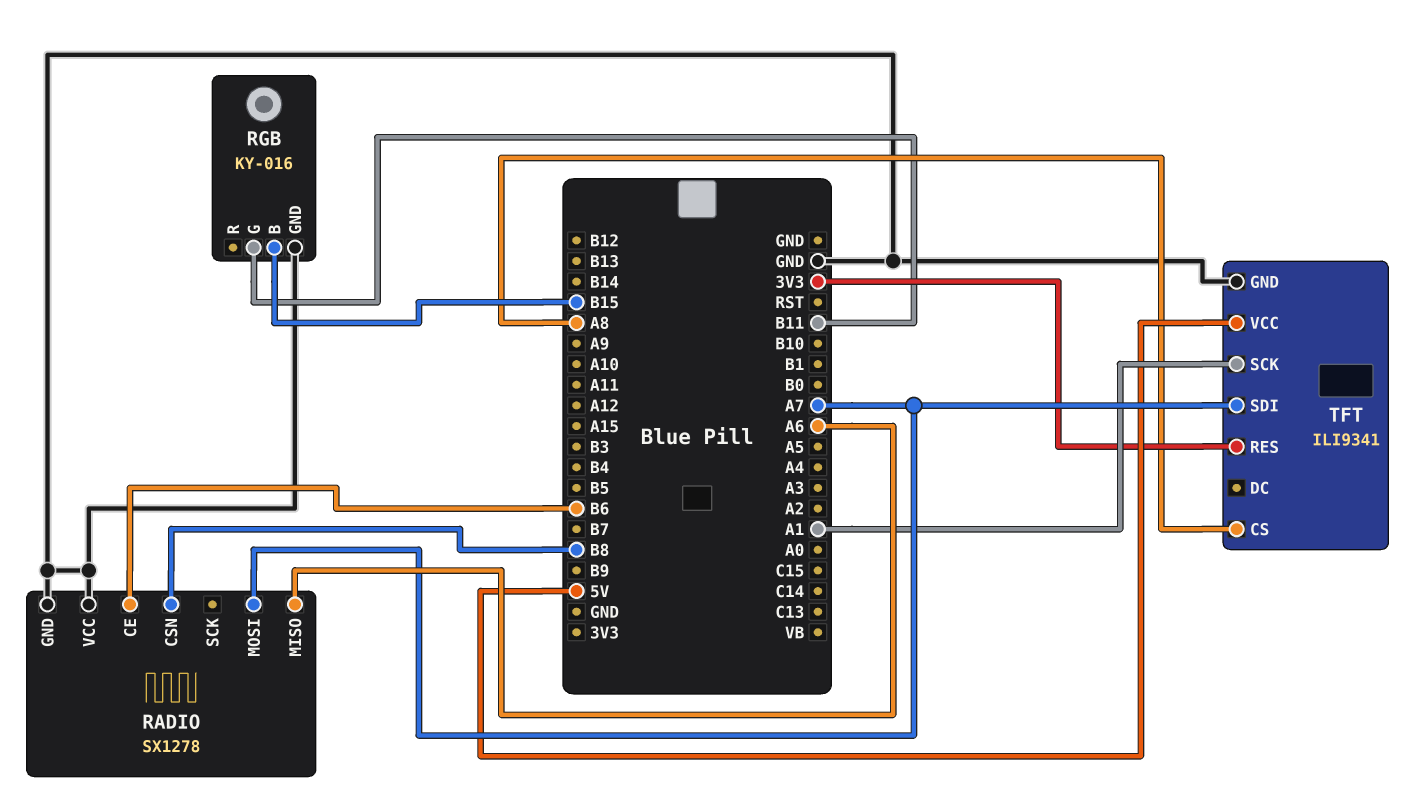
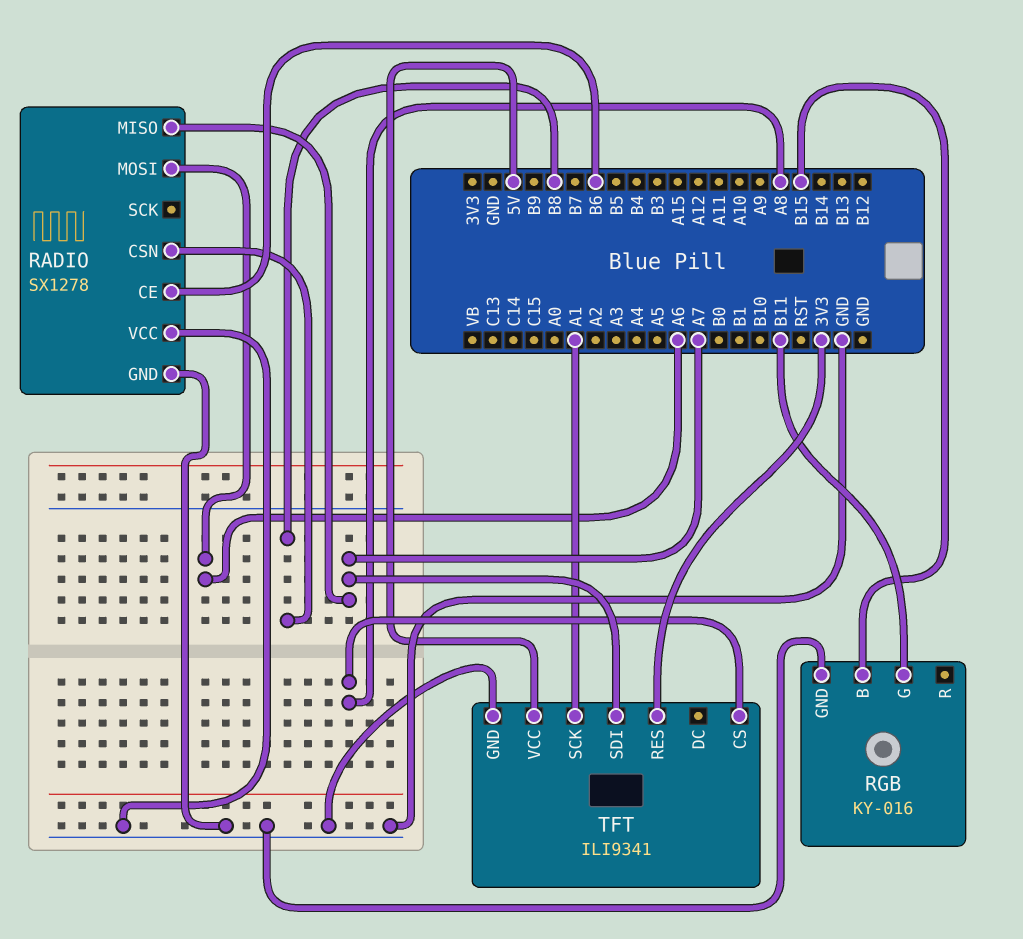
RADIO pin MISO: A6 -> A7
RADIO pin MOSI: A7 -> A6

